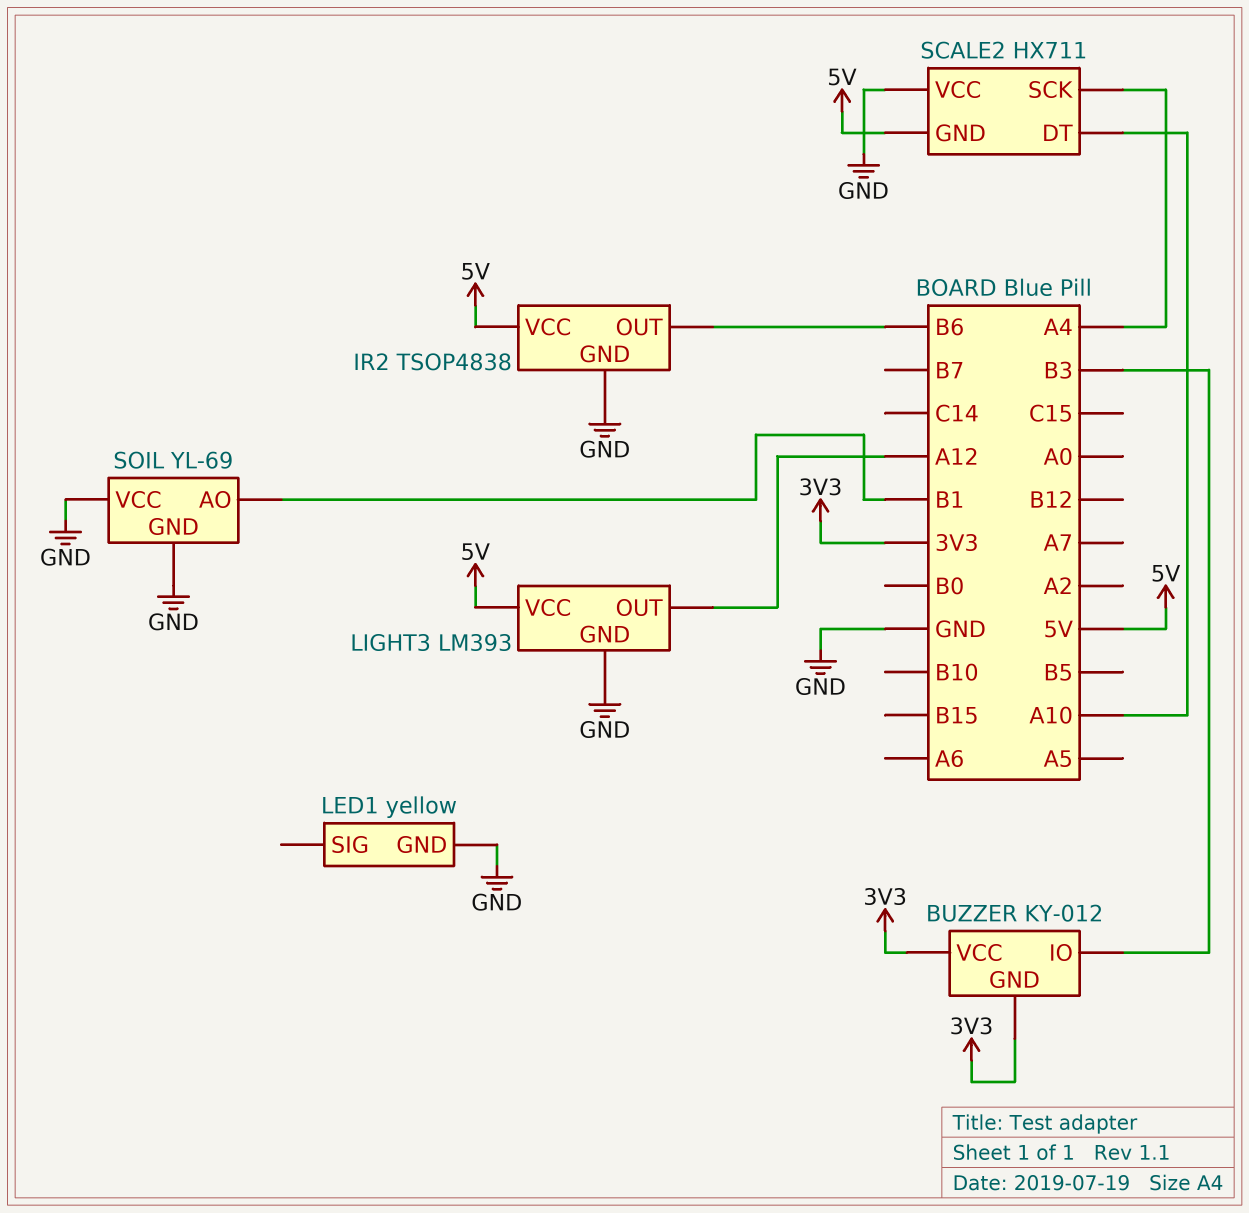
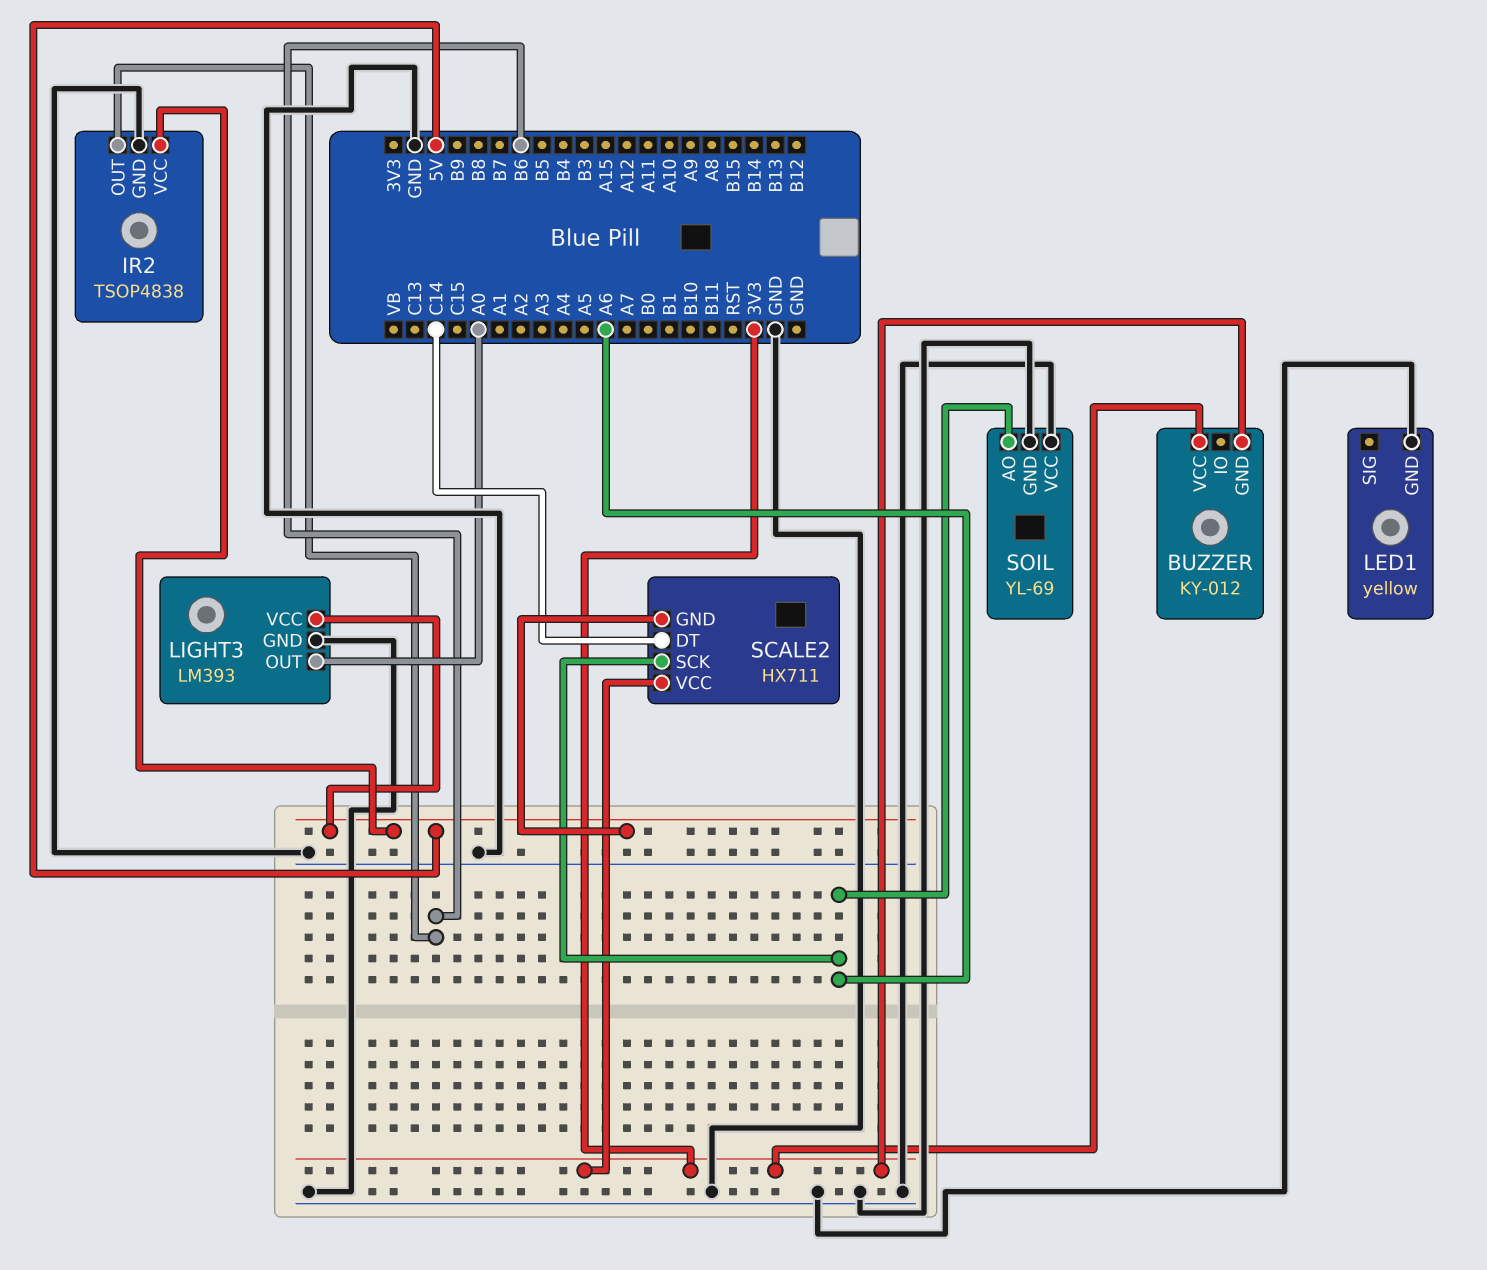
BUZZER pin IO: B3 -> none
LIGHT3 pin OUT: A12 -> A0
SCALE2 pin DT: A10 -> C14
SCALE2 pin SCK: A4 -> A6
SCALE2 pin VCC: GND -> 3V3
SOIL pin AO: B1 -> A6

